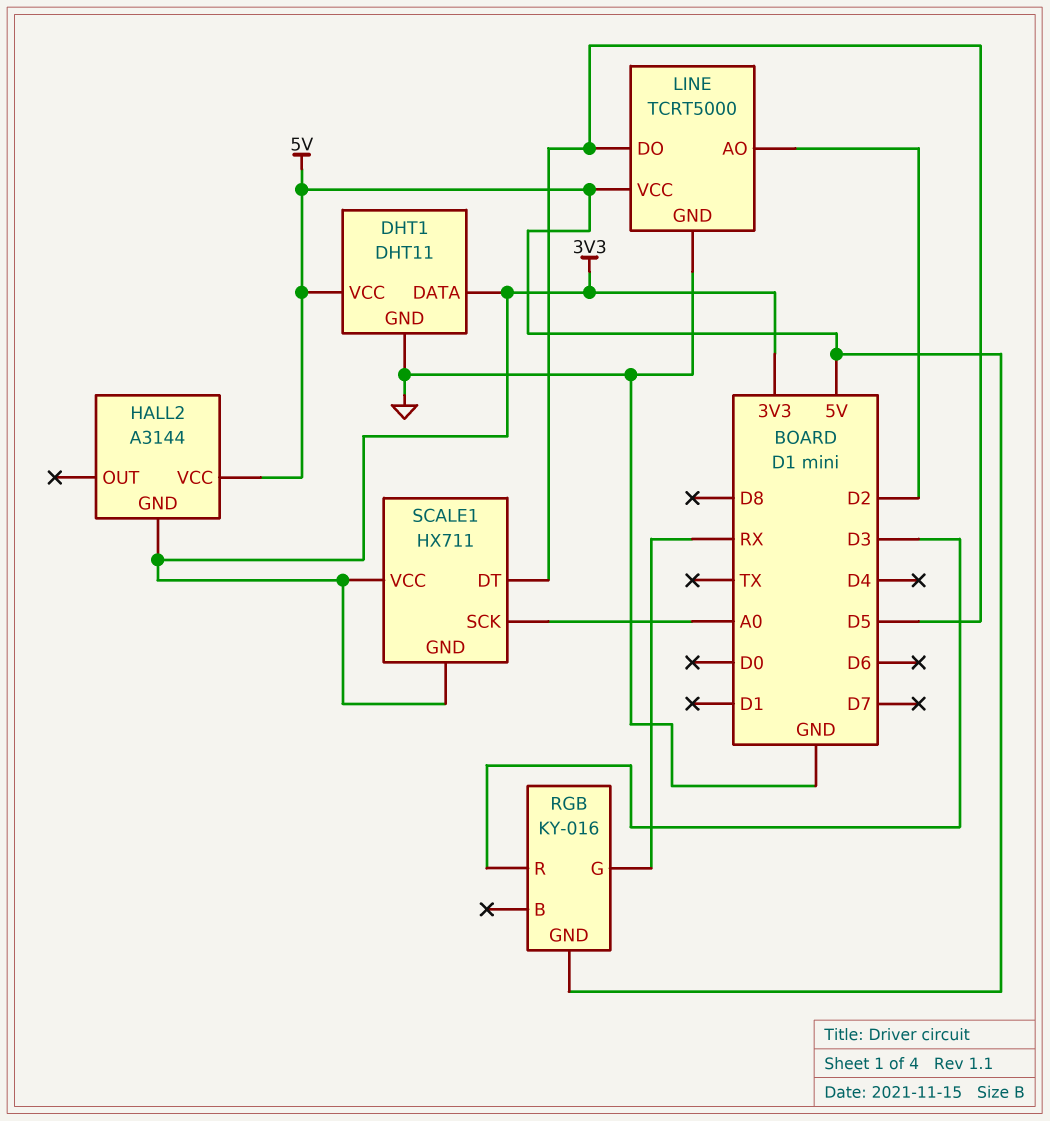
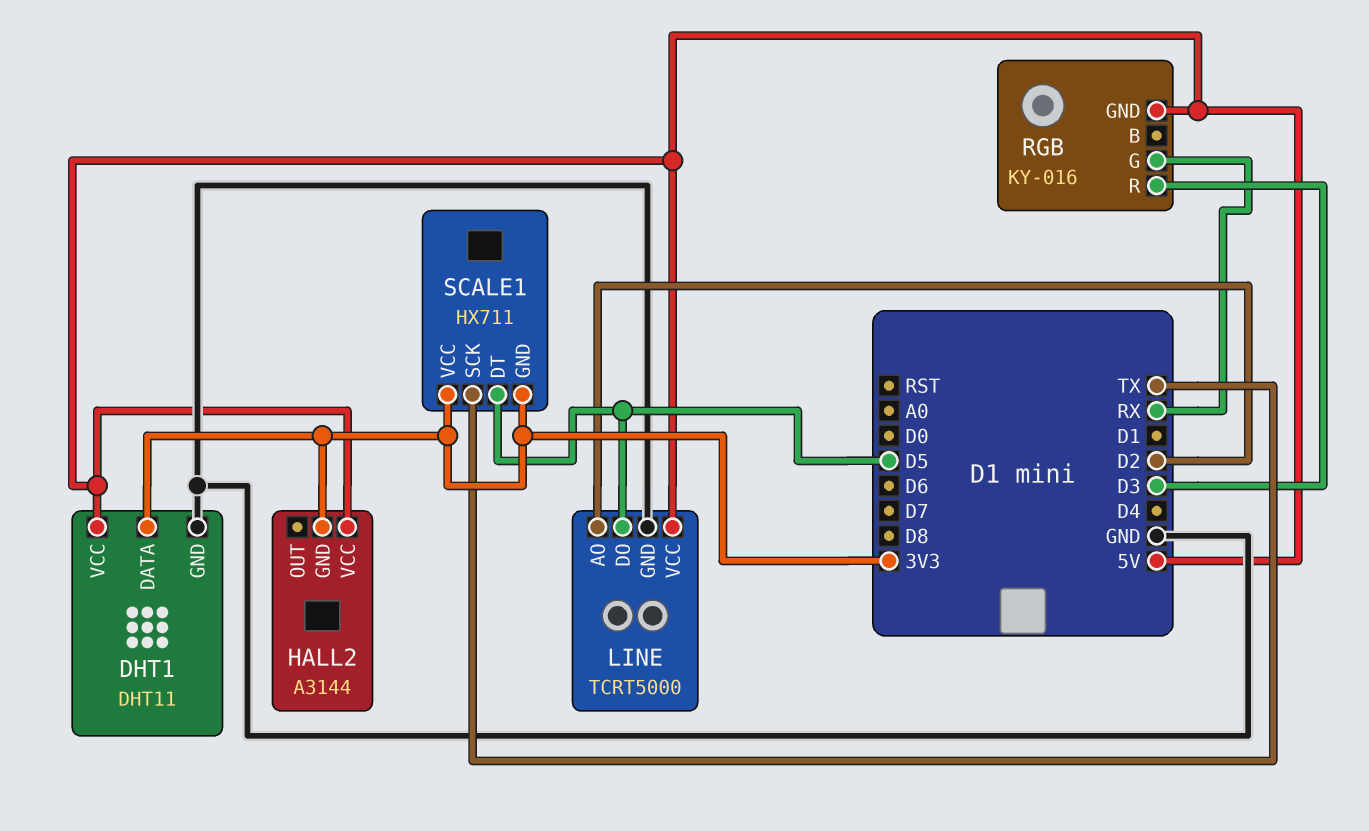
SCALE1 pin SCK: A0 -> TX

